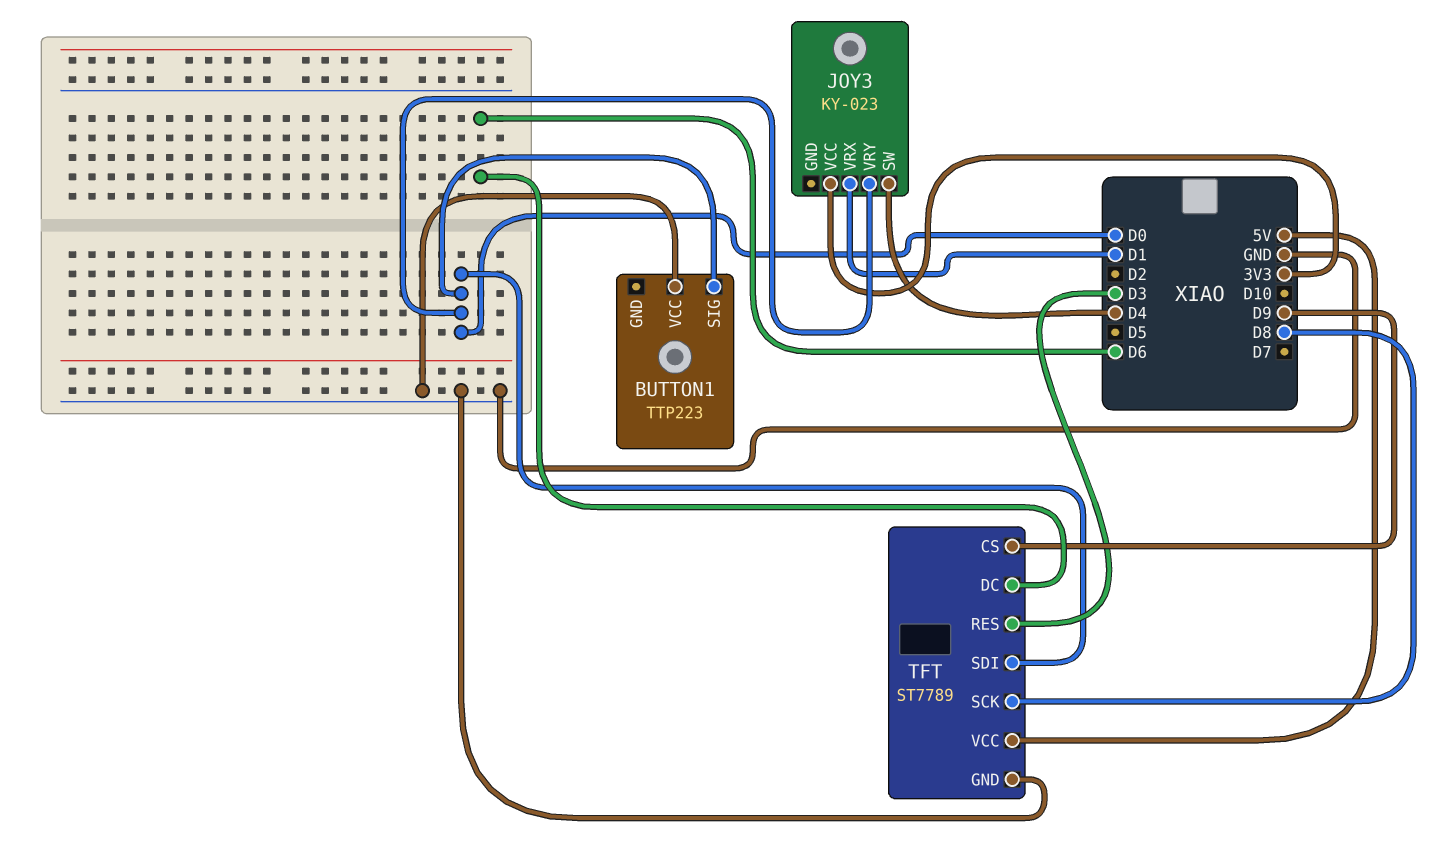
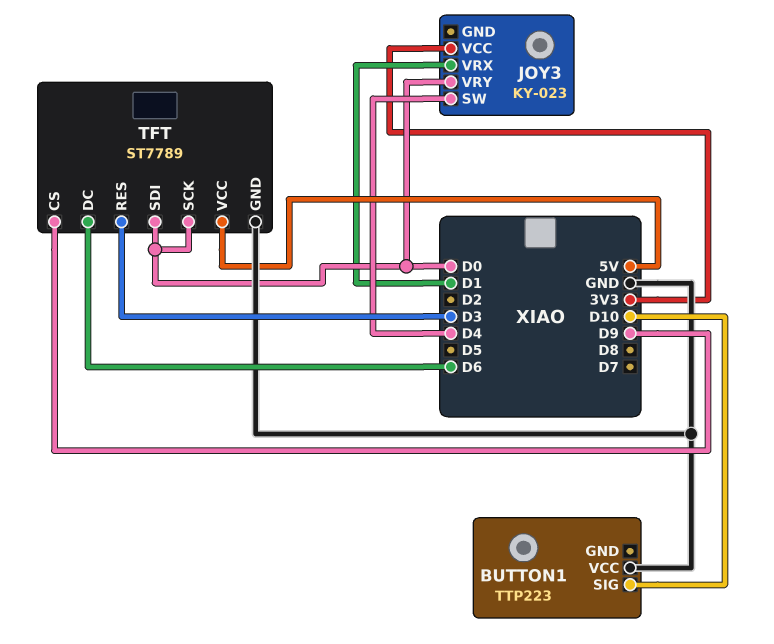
BUTTON1 pin SIG: D0 -> D10
TFT pin SCK: D8 -> D0

